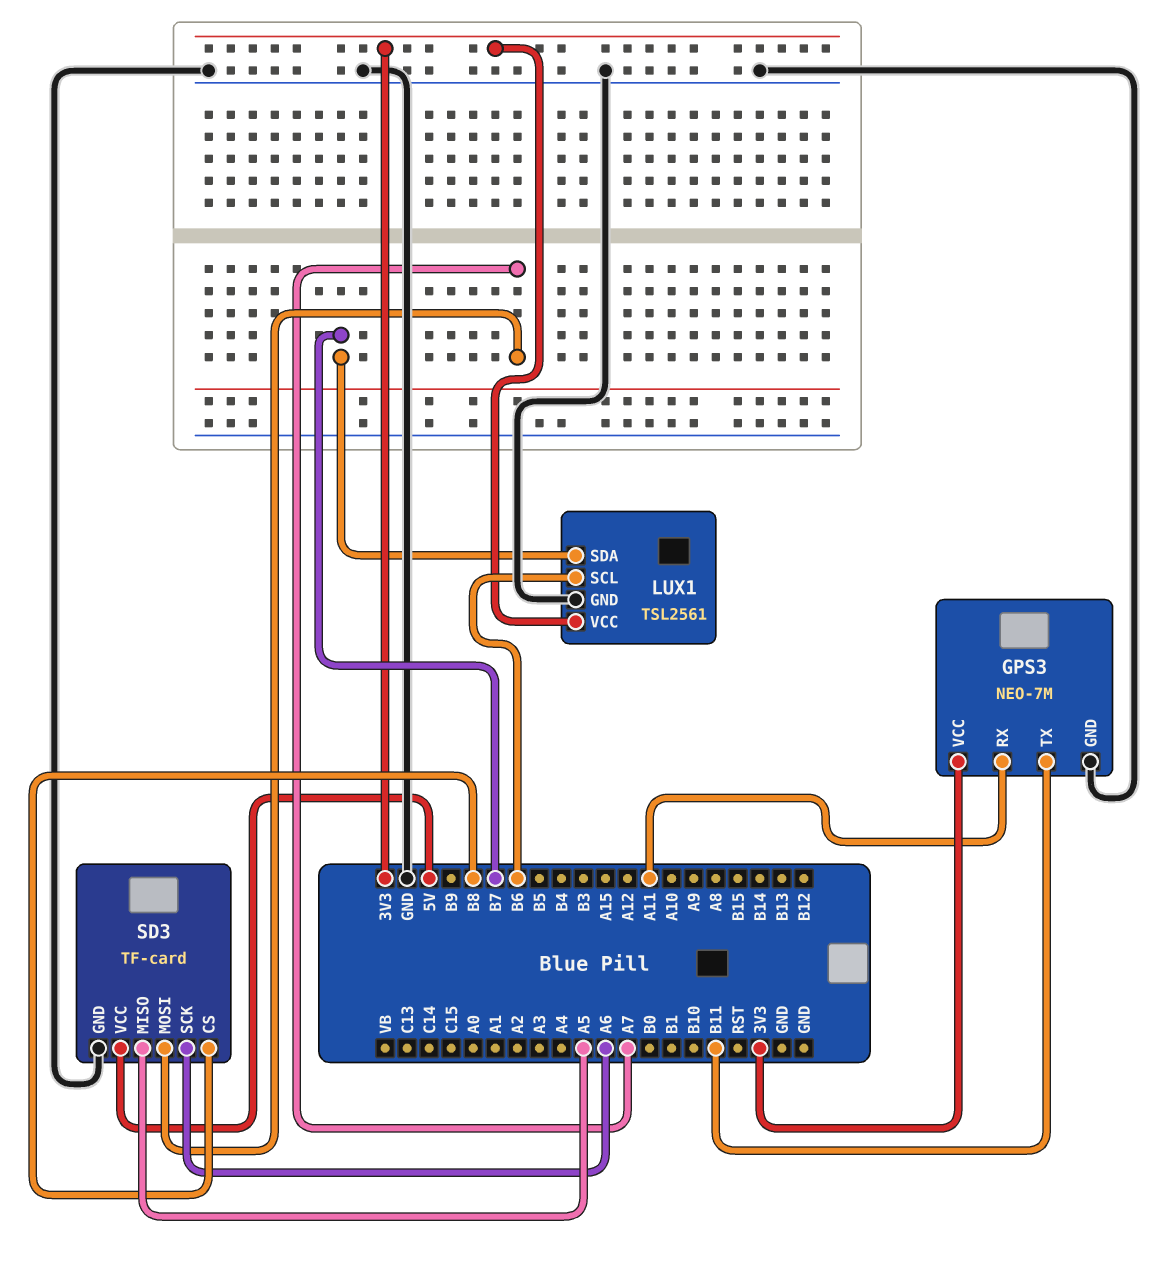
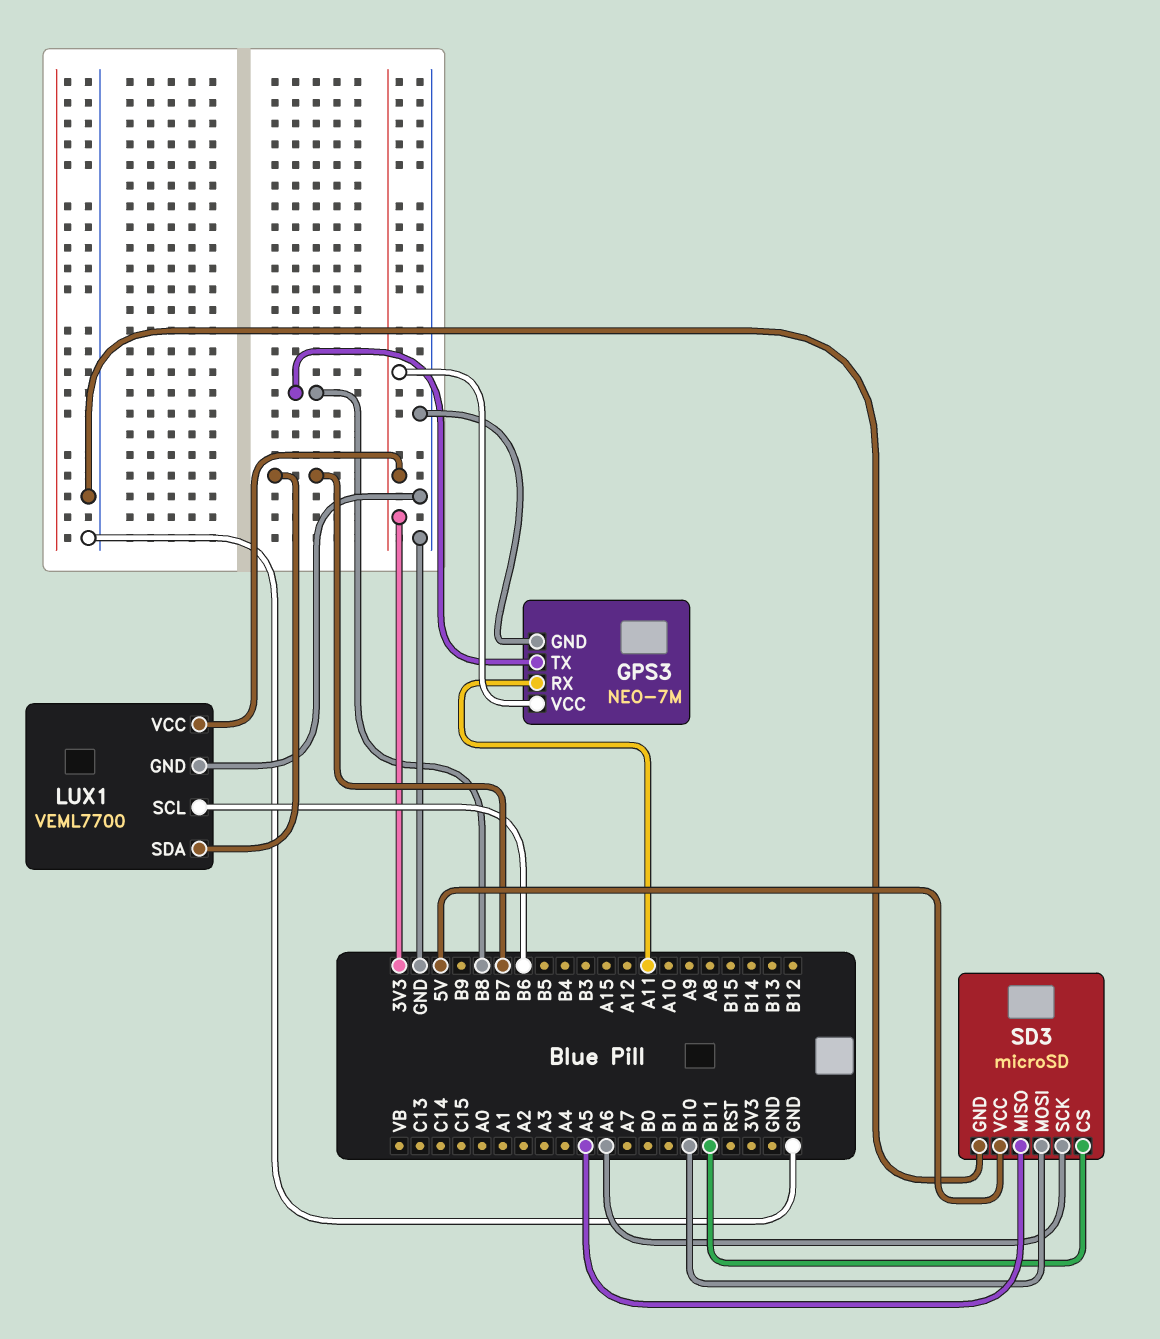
GPS3 pin TX: B11 -> B8
LUX1: TSL2561 -> VEML7700
SD3: TF-card -> microSD
SD3 pin CS: B8 -> B11
SD3 pin MOSI: A7 -> B10

